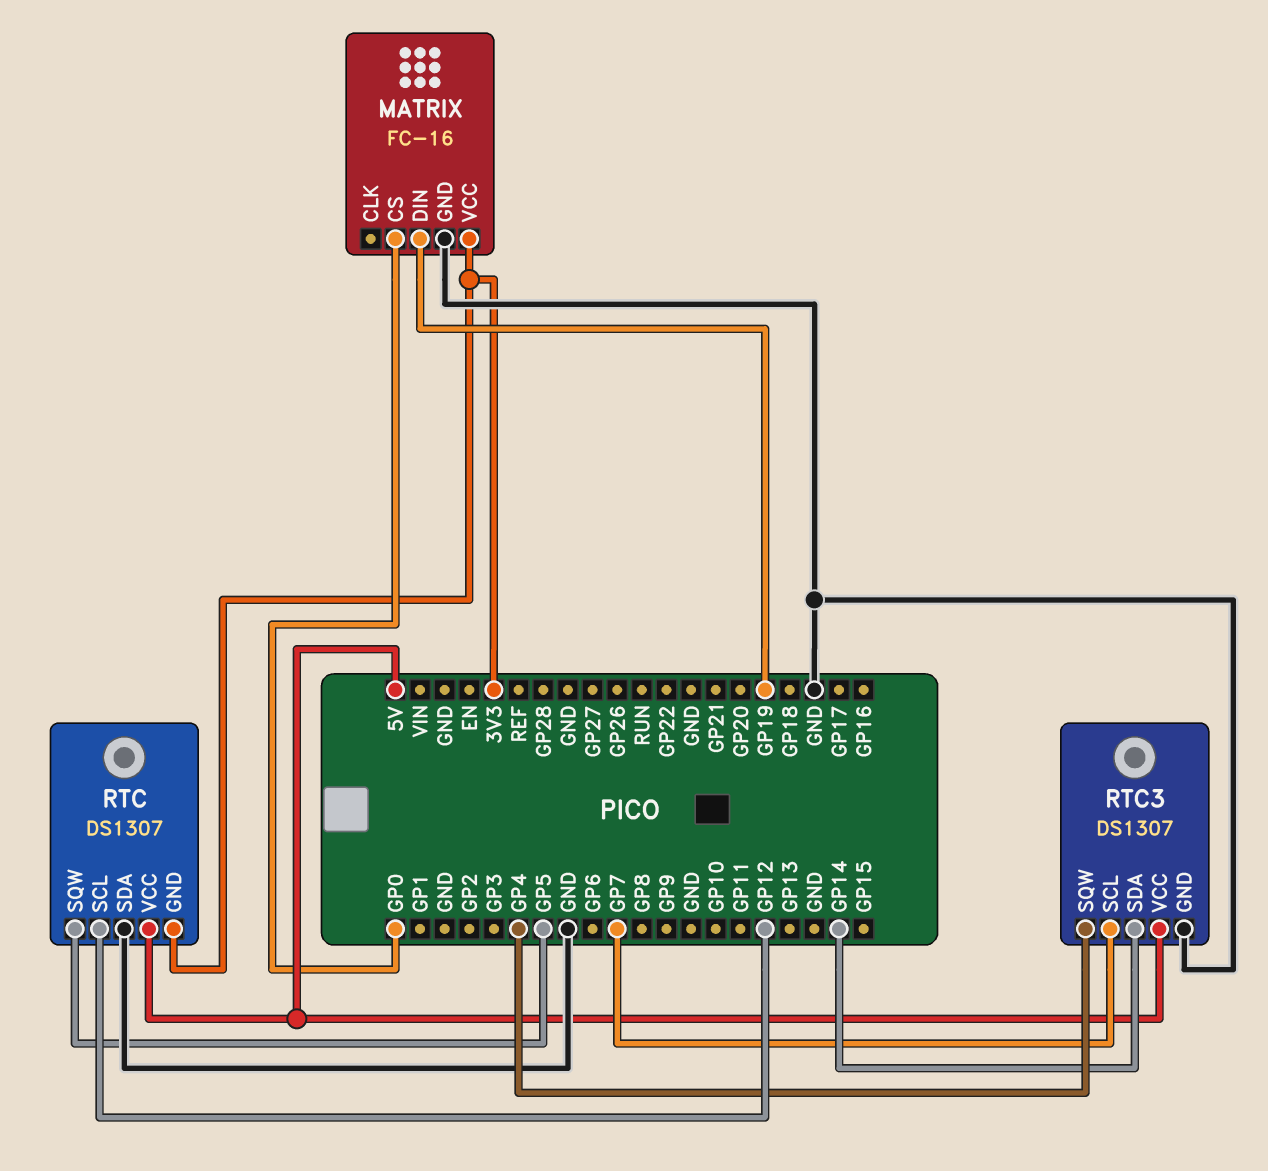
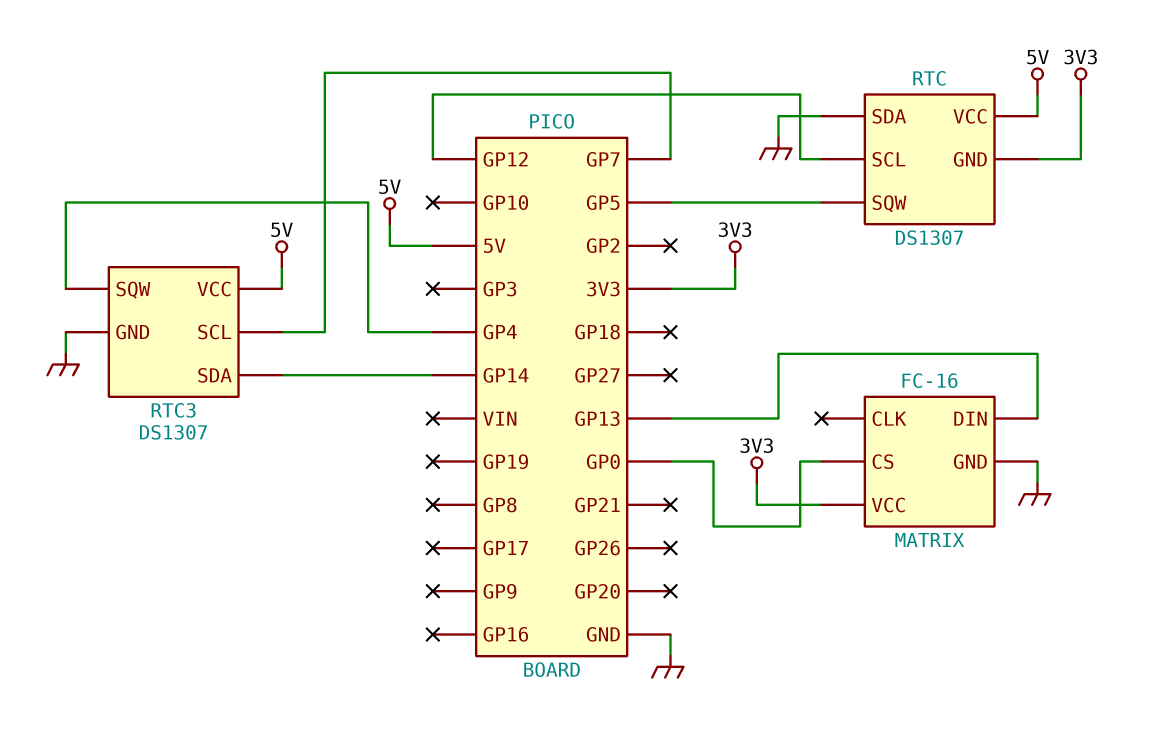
MATRIX pin DIN: GP19 -> GP13

